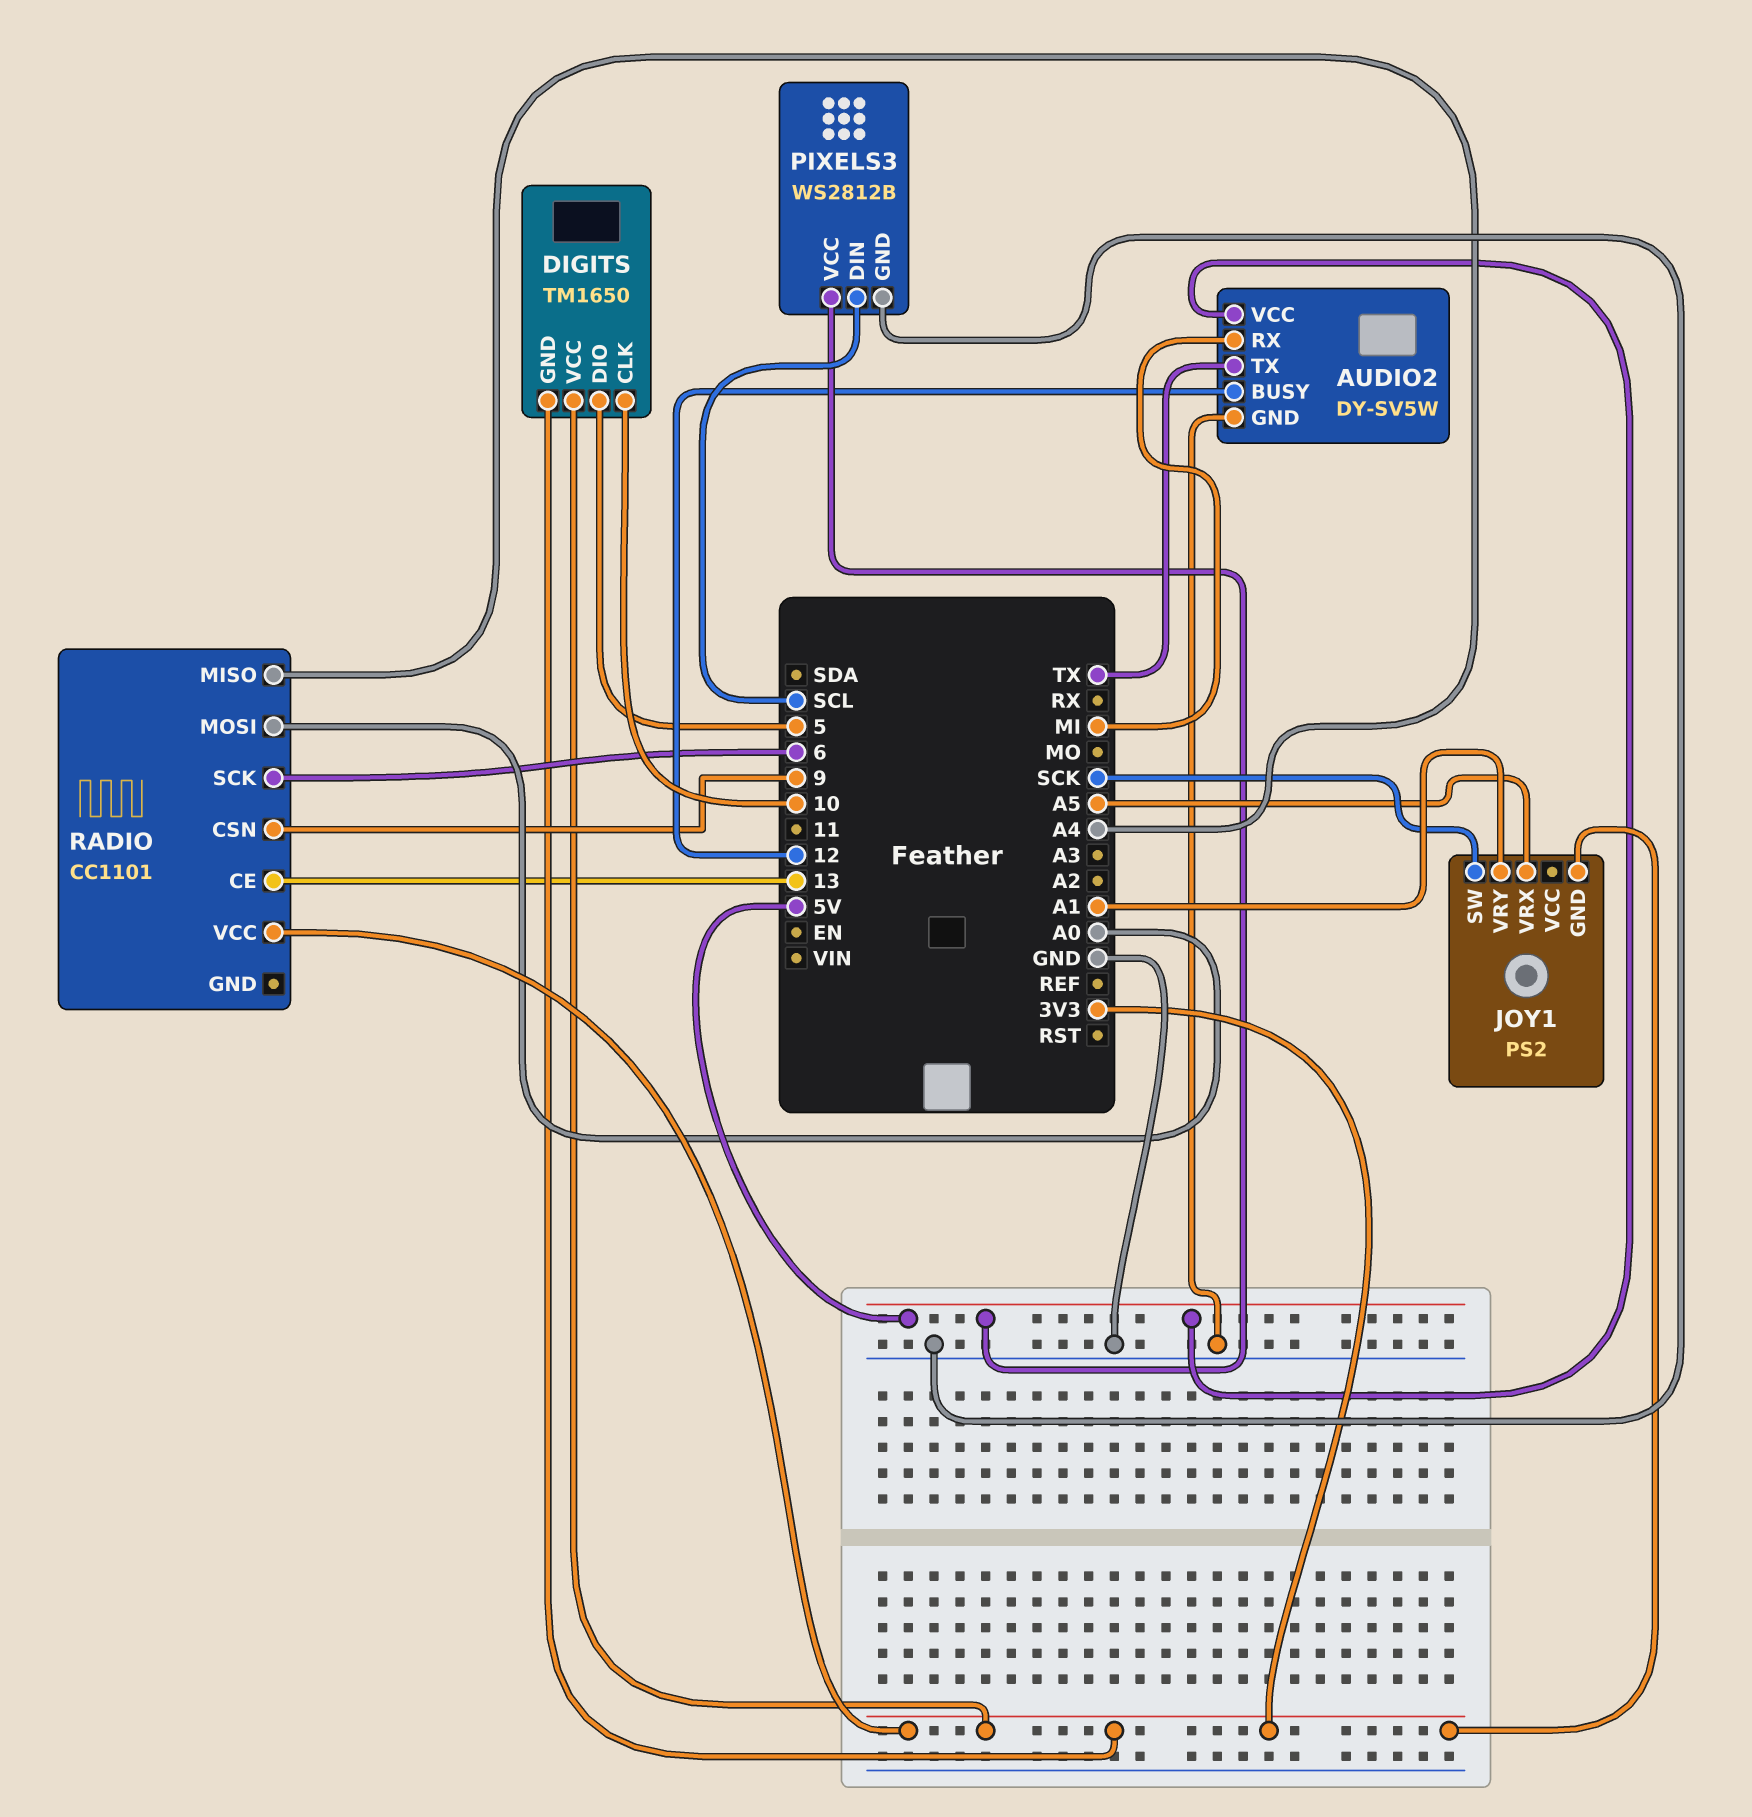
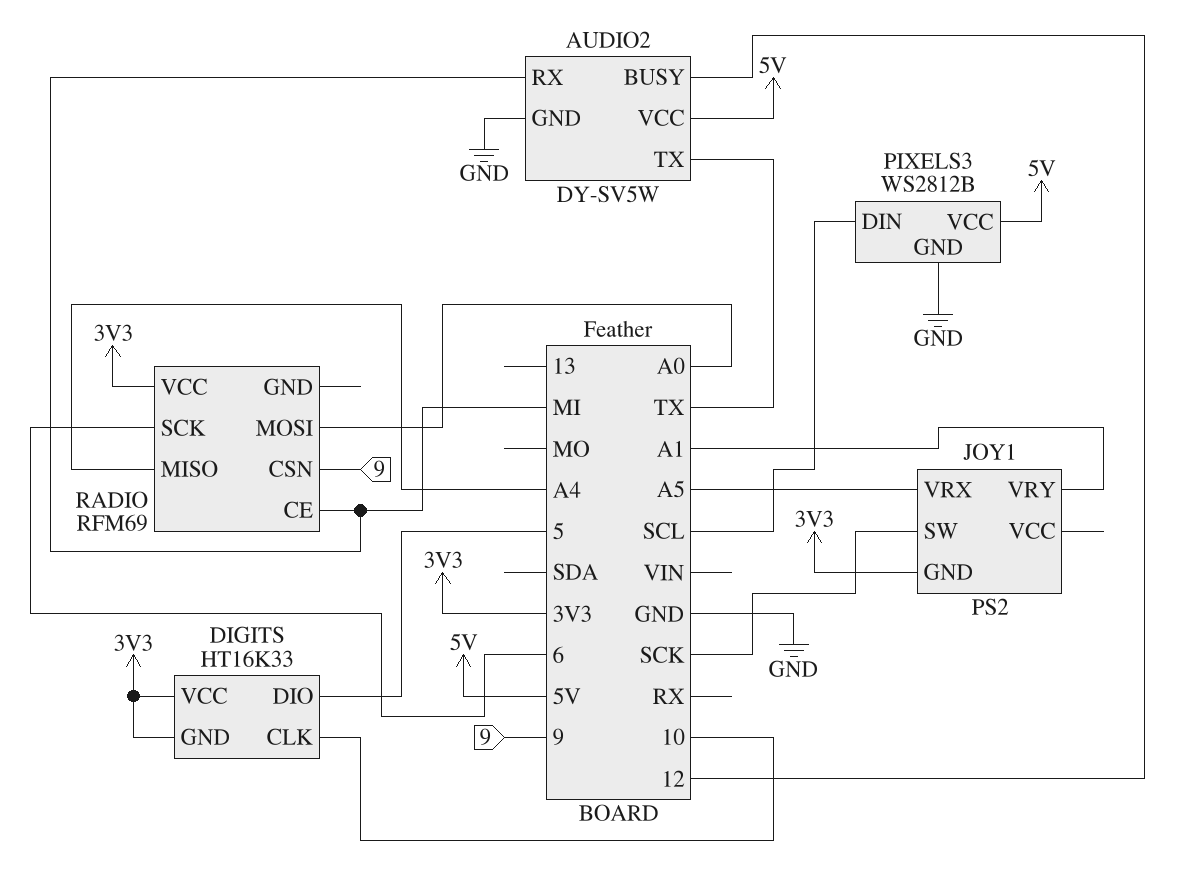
DIGITS: TM1650 -> HT16K33
RADIO: CC1101 -> RFM69
RADIO pin CE: 13 -> MI

